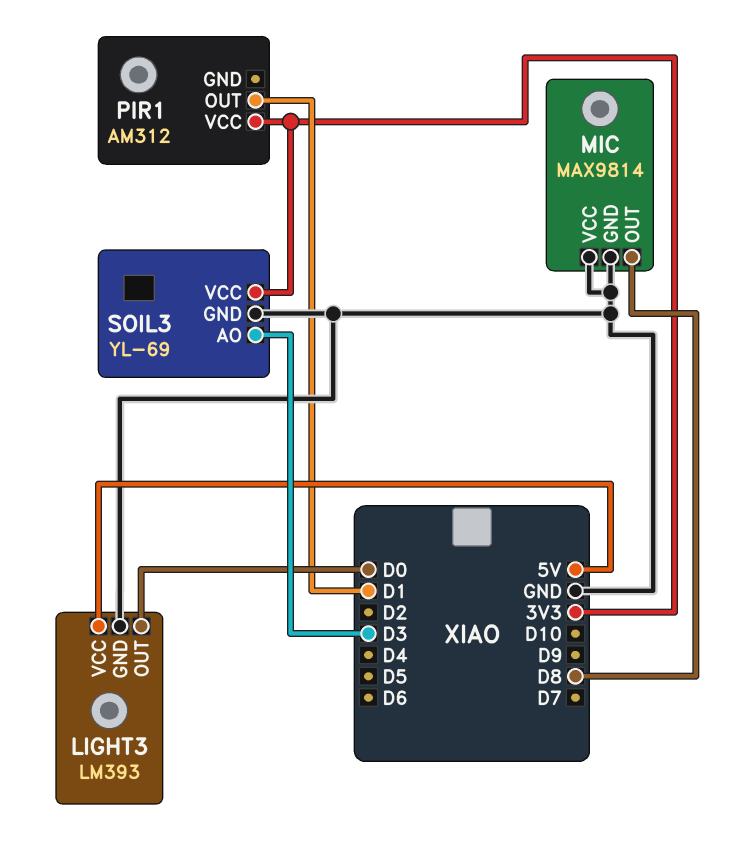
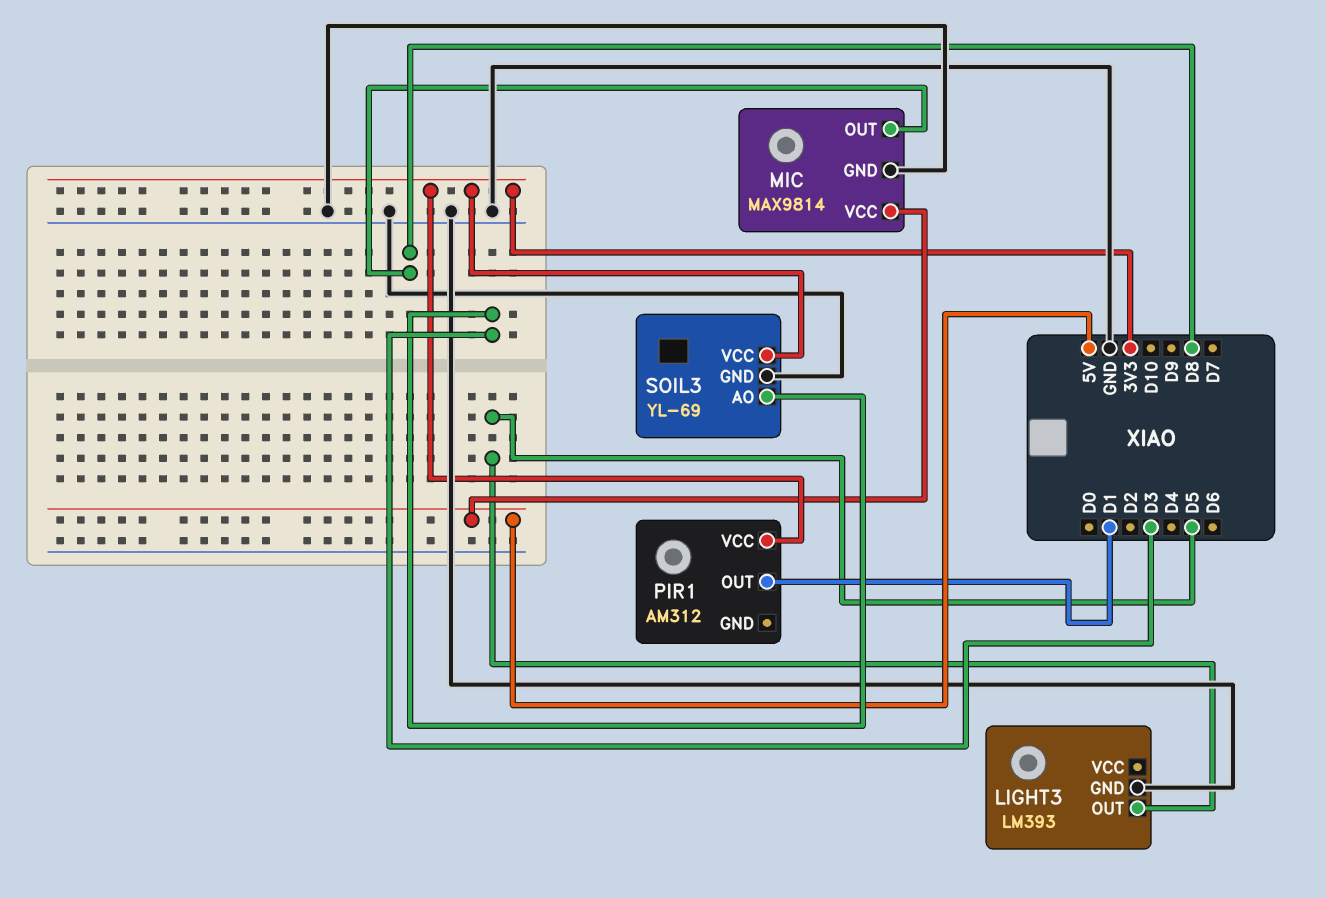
LIGHT3 pin OUT: D0 -> D5
LIGHT3 pin VCC: 5V -> none
MIC pin VCC: GND -> 5V

